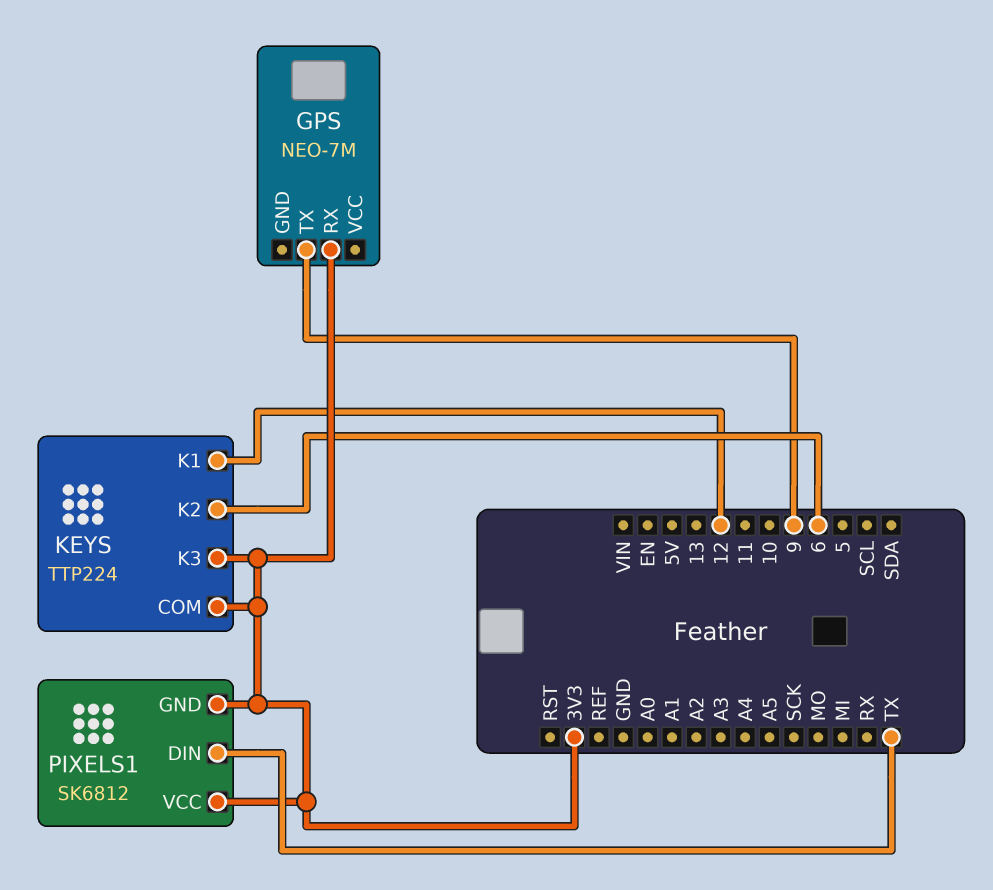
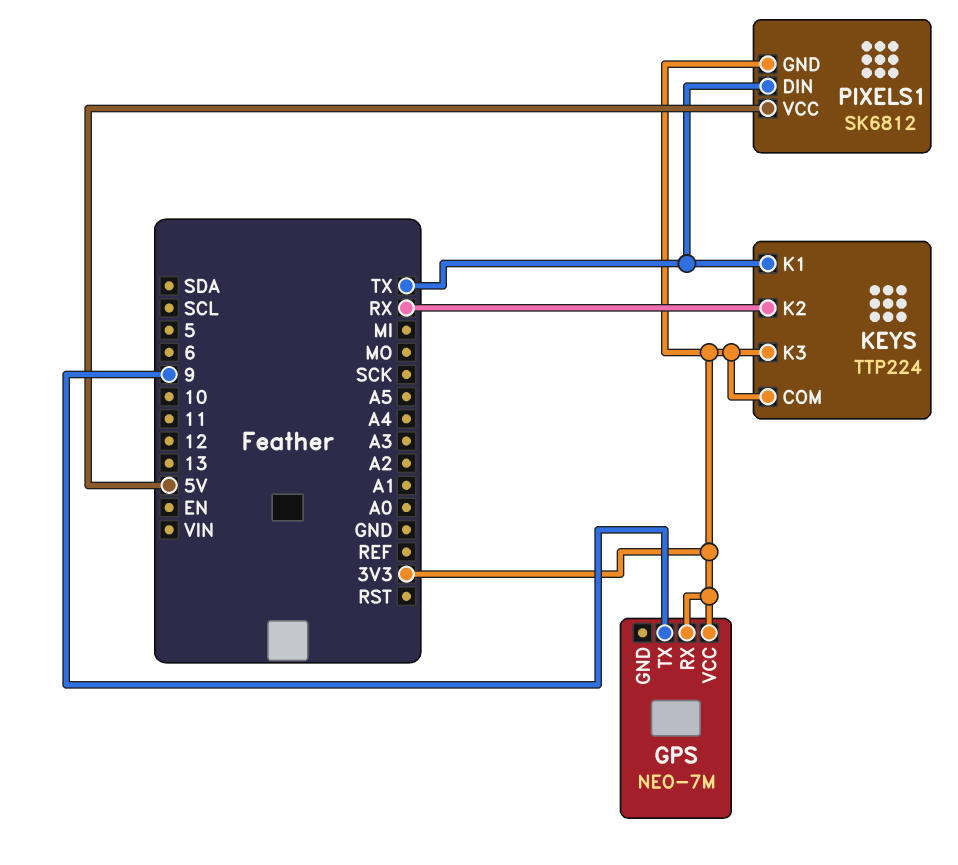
GPS pin VCC: none -> 3V3
KEYS pin K1: 12 -> TX
KEYS pin K2: 6 -> RX
PIXELS1 pin VCC: 3V3 -> 5V

